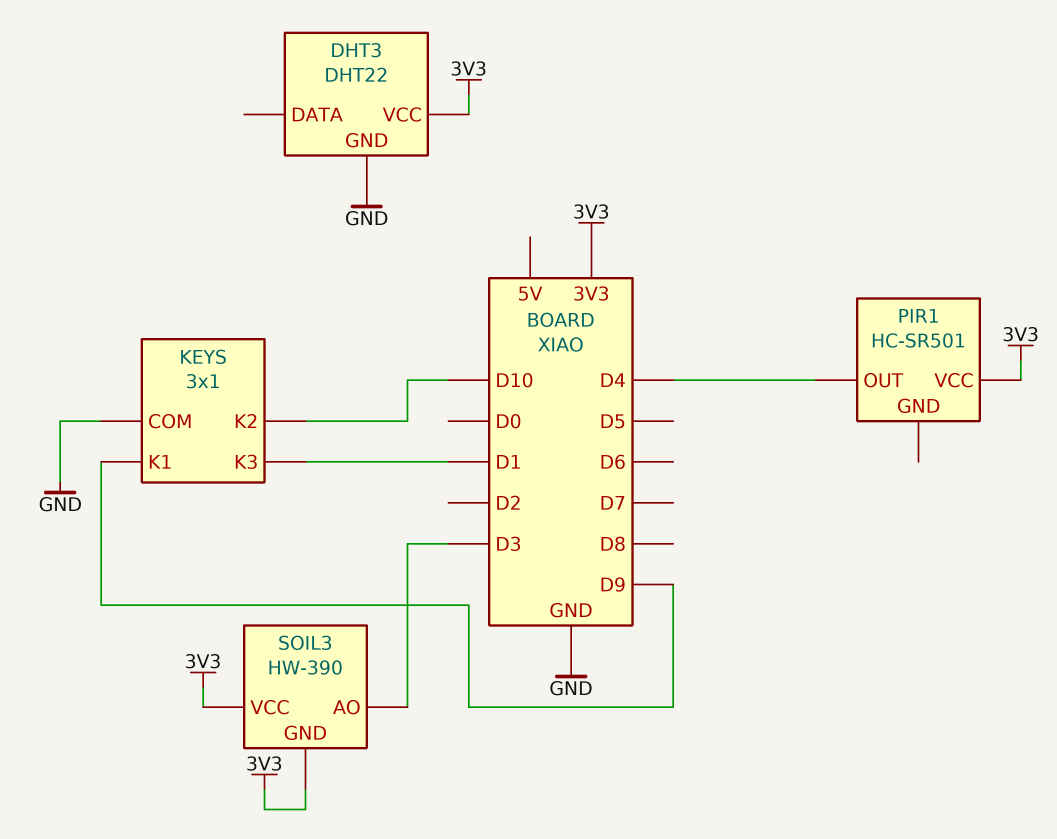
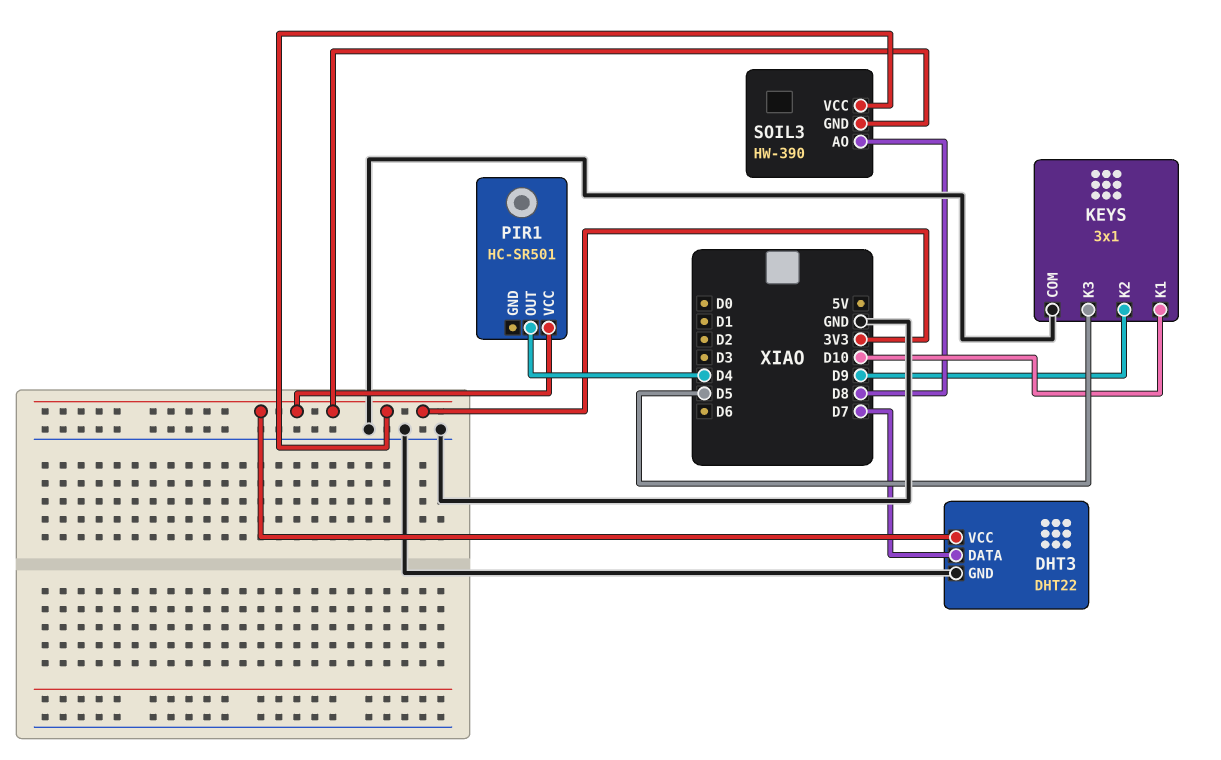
DHT3 pin DATA: none -> D7
KEYS pin K1: D9 -> D10
KEYS pin K2: D10 -> D9
KEYS pin K3: D1 -> D5
SOIL3 pin AO: D3 -> D8

